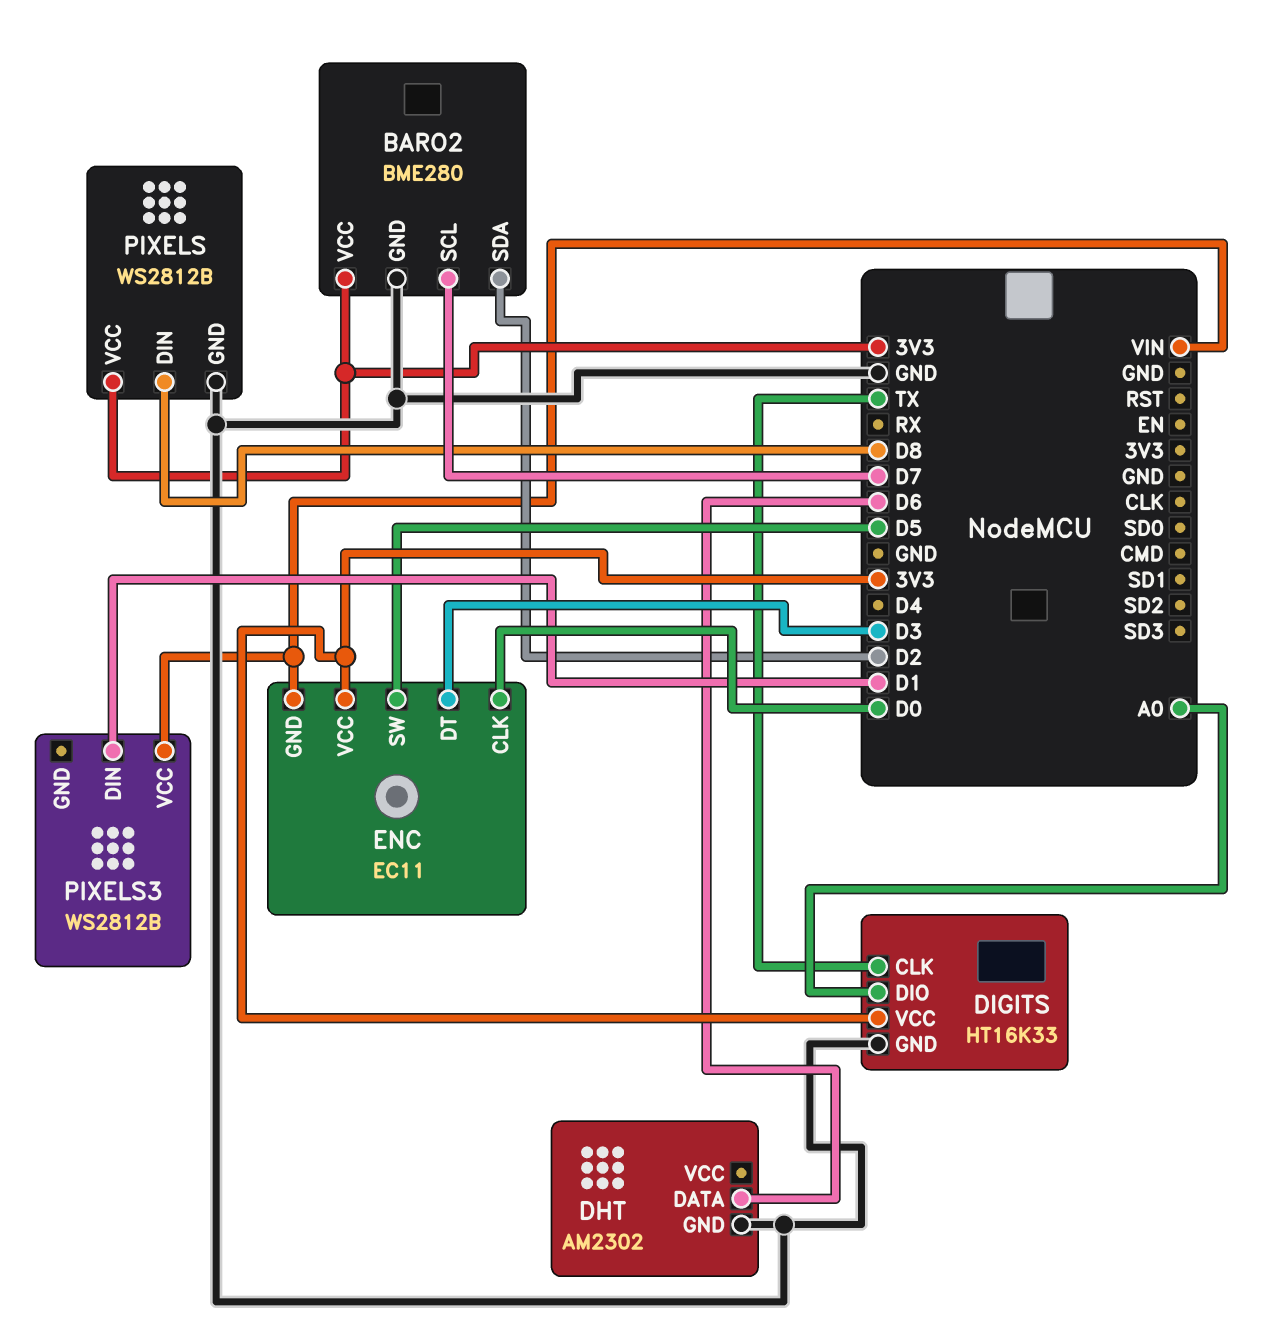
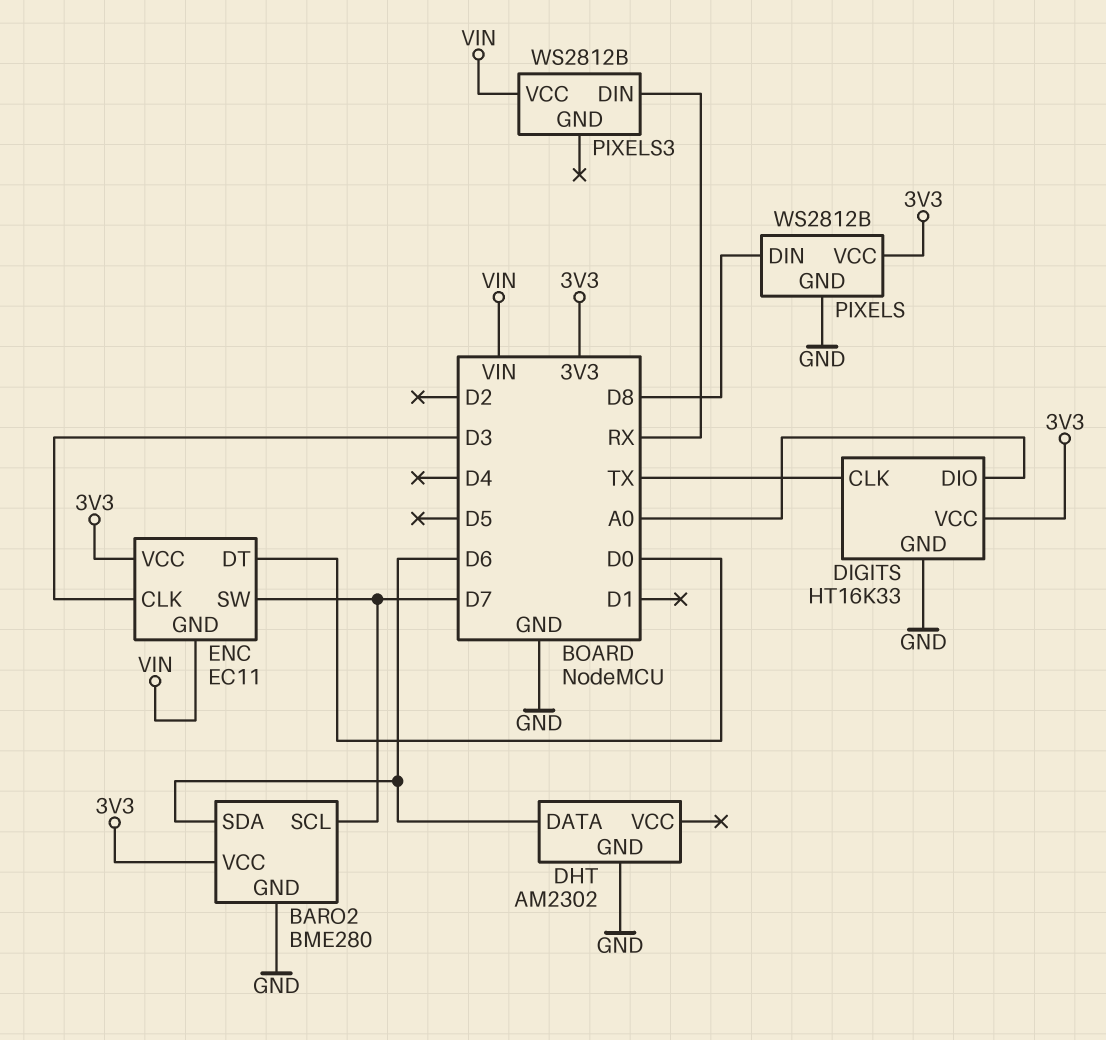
BARO2 pin SDA: D2 -> D6
ENC pin CLK: D0 -> D3
ENC pin DT: D3 -> D0
ENC pin SW: D5 -> D7
PIXELS3 pin DIN: D1 -> RX

